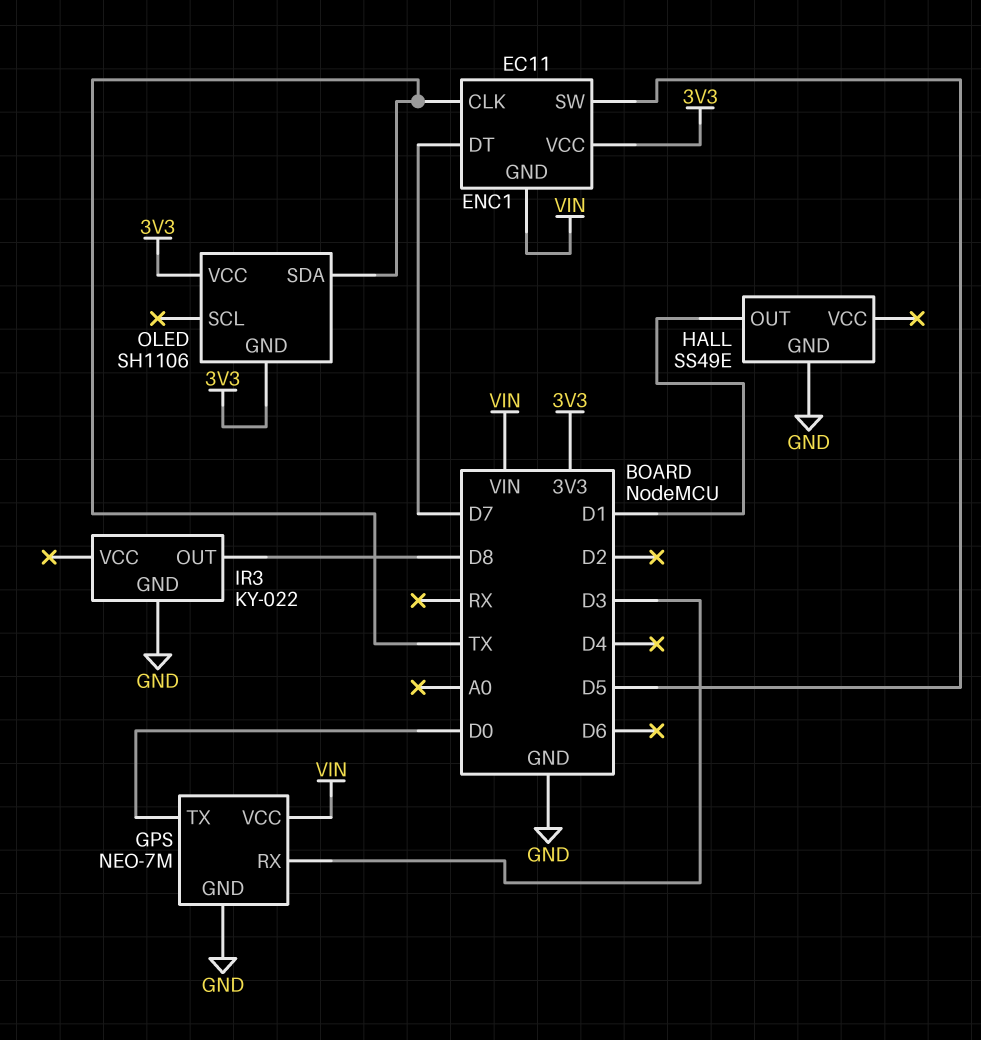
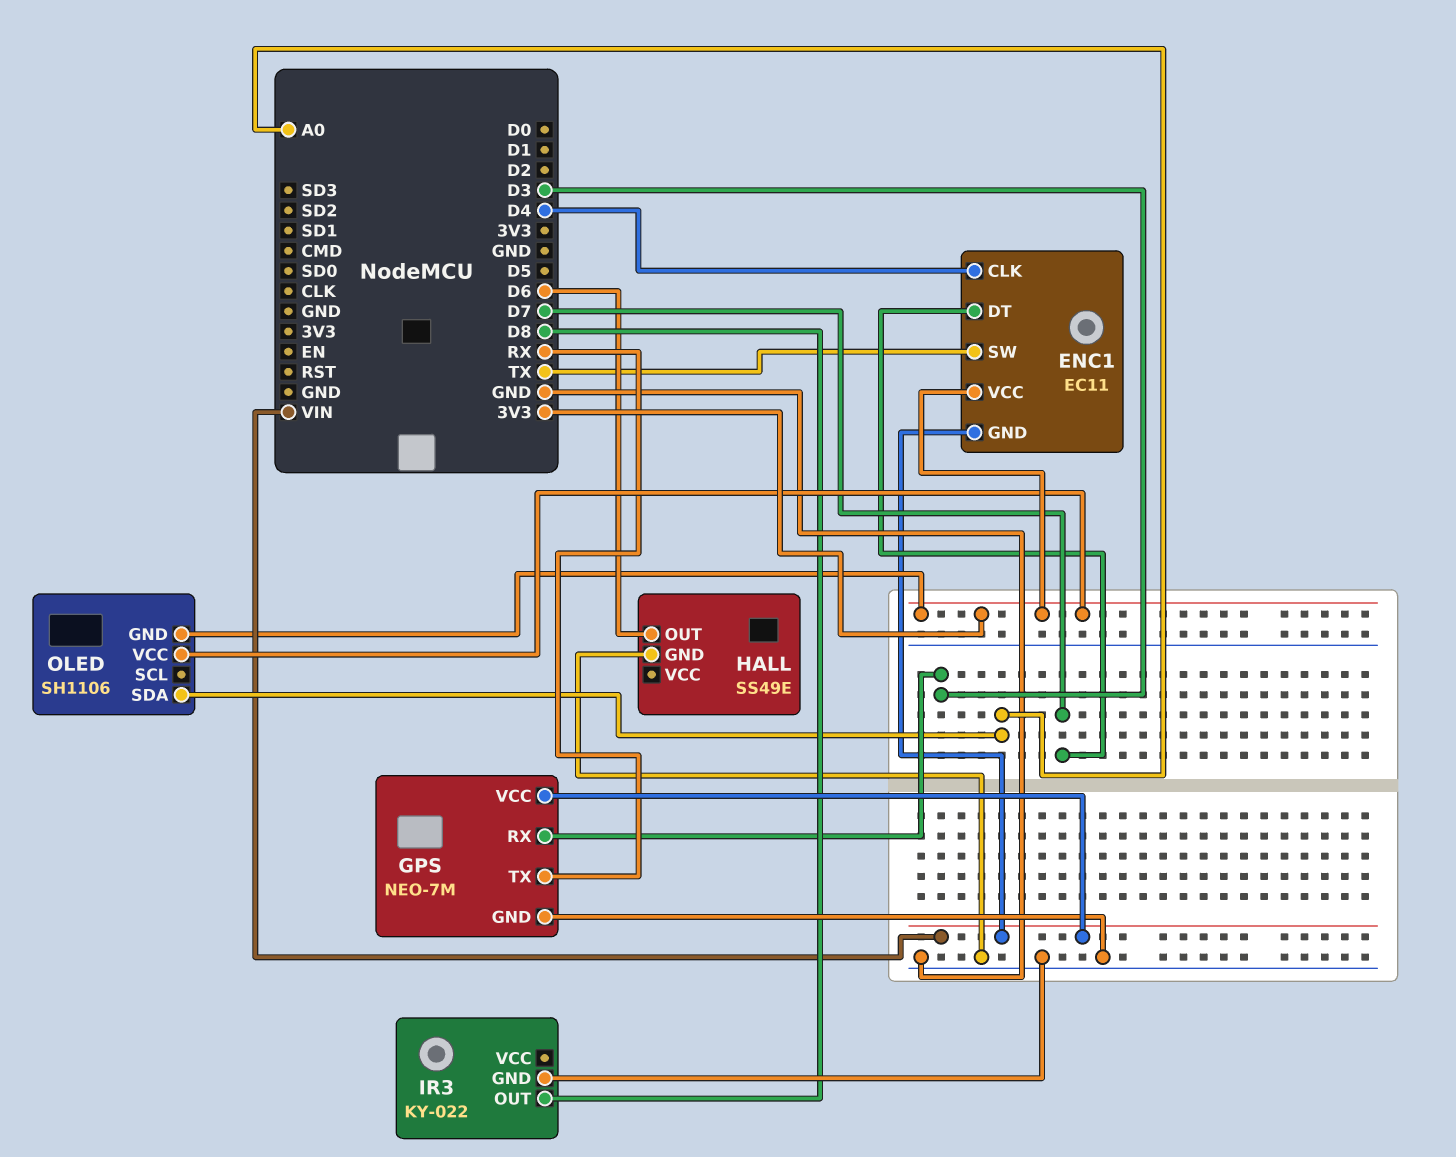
ENC1 pin CLK: TX -> D4
ENC1 pin SW: D5 -> TX
GPS pin TX: D0 -> RX
HALL pin OUT: D1 -> D6
OLED pin SDA: TX -> A0

